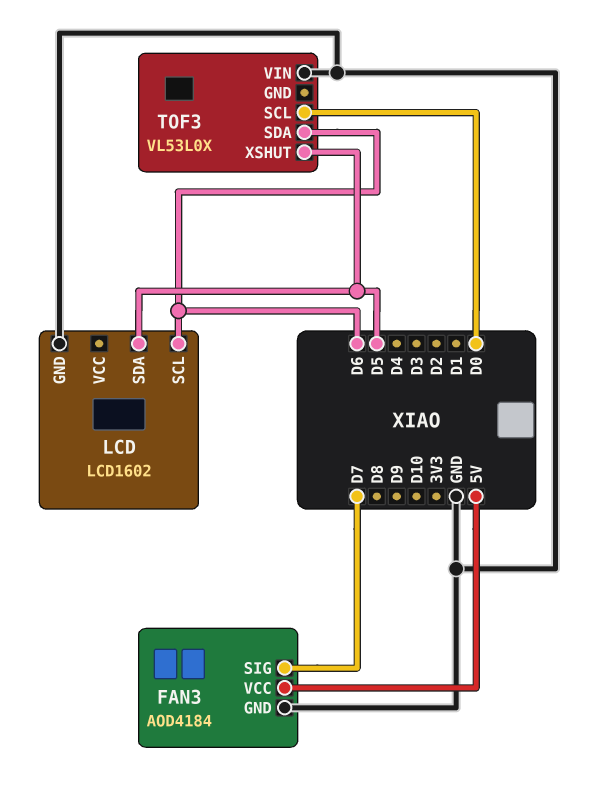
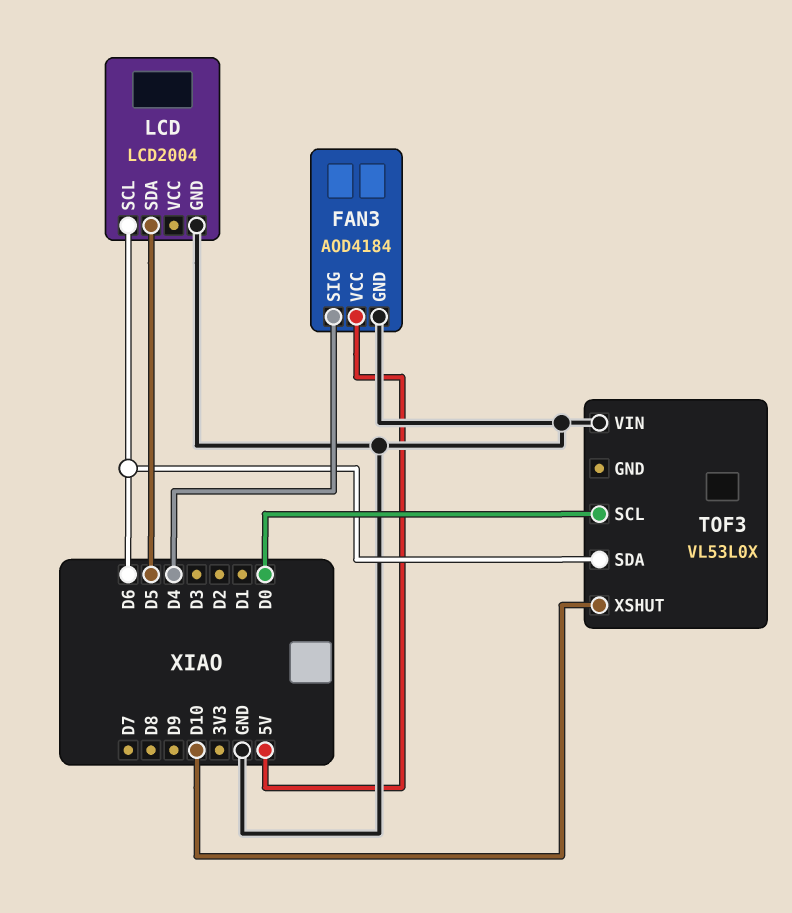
FAN3 pin SIG: D7 -> D4
LCD: LCD1602 -> LCD2004
TOF3 pin XSHUT: D5 -> D10

